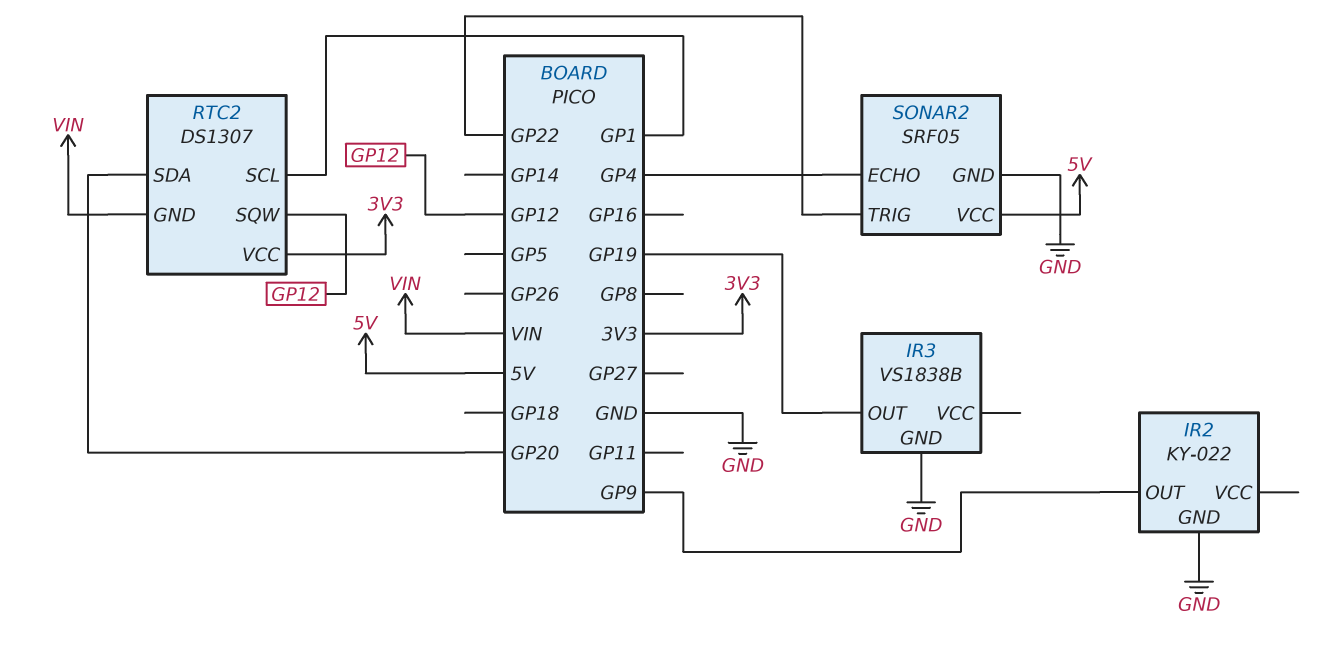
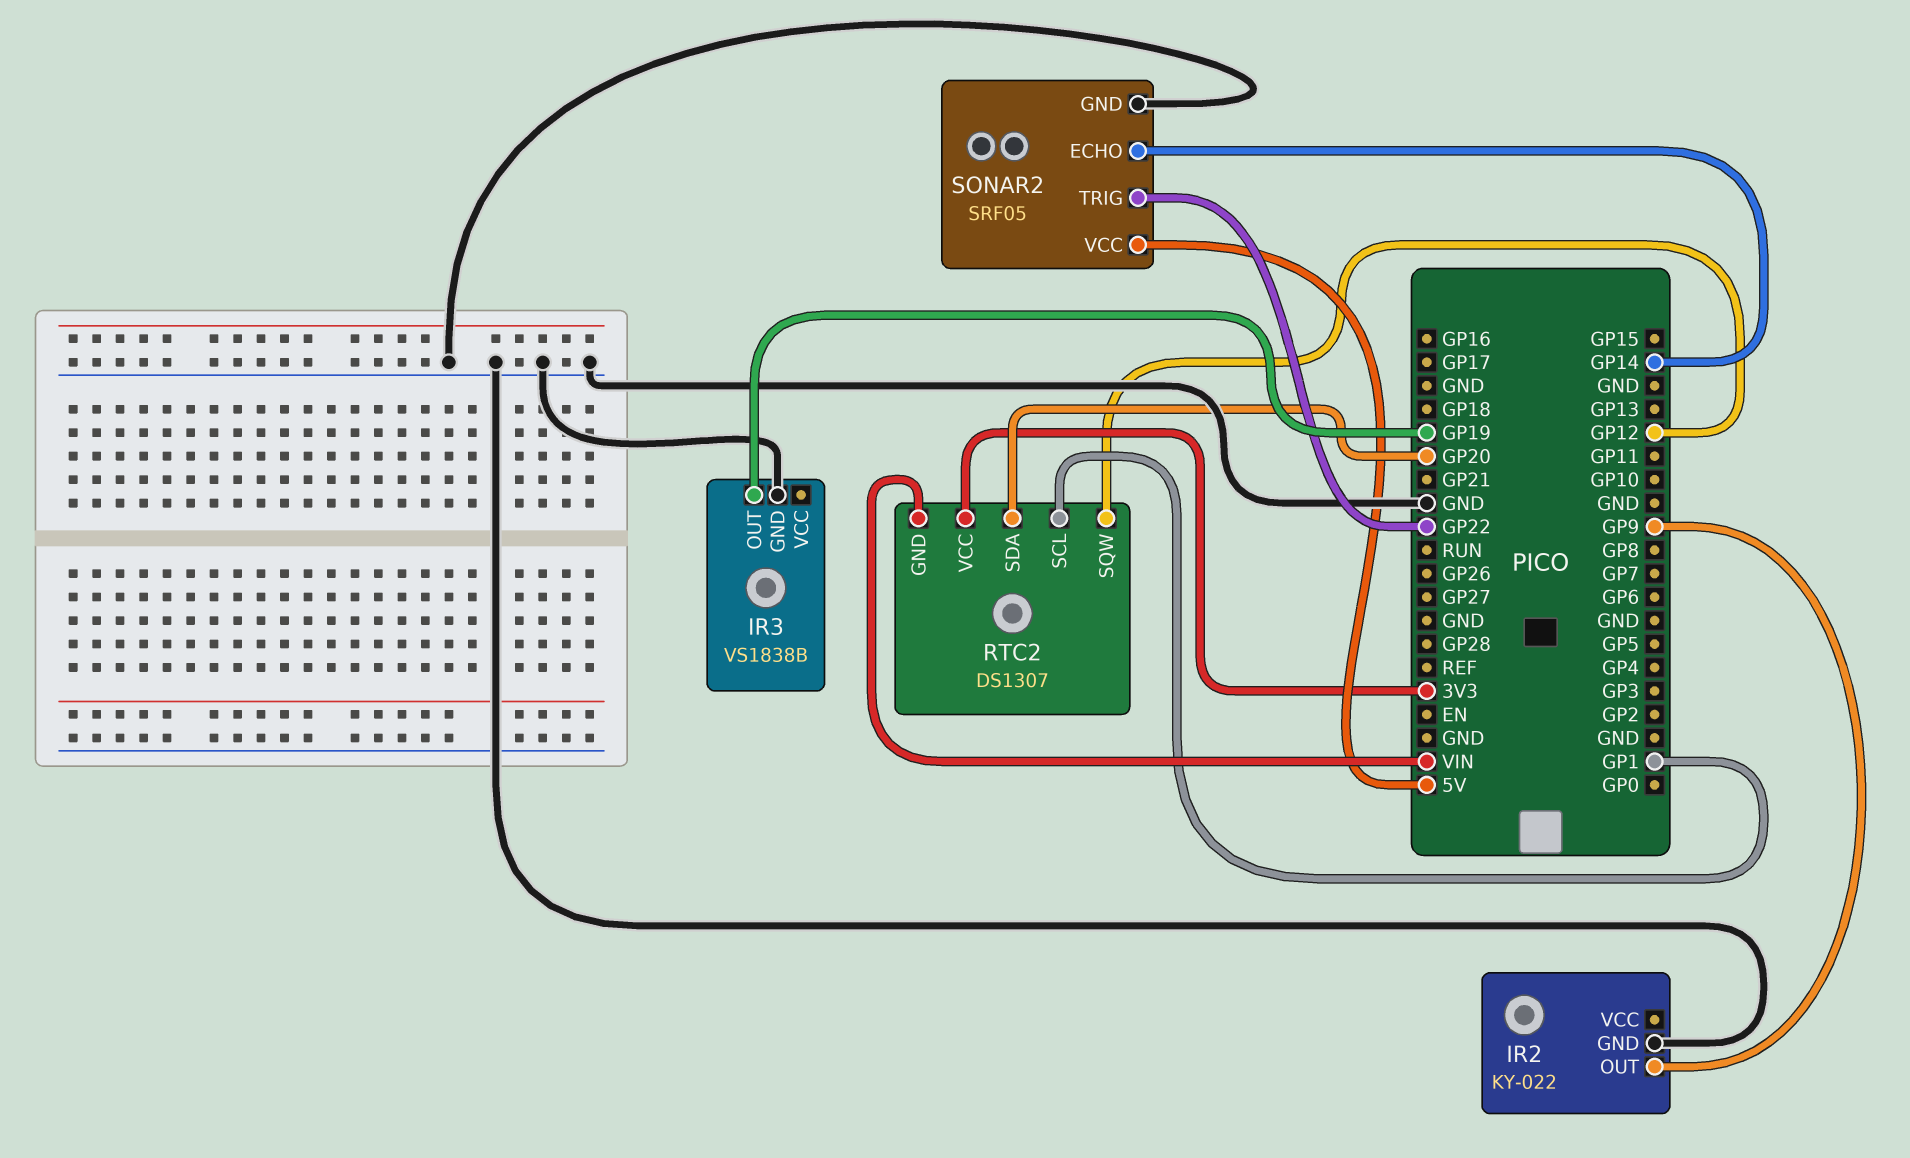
SONAR2 pin ECHO: GP4 -> GP14

